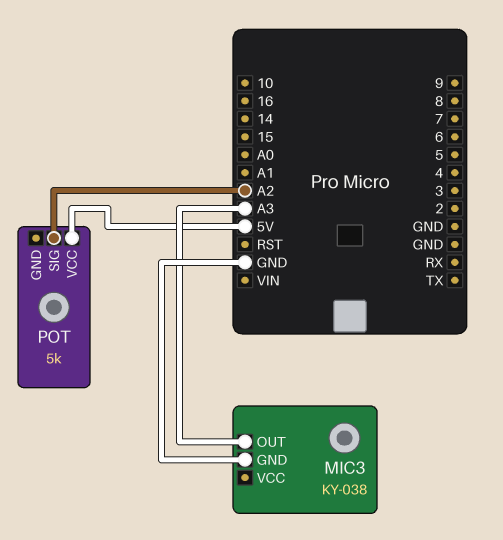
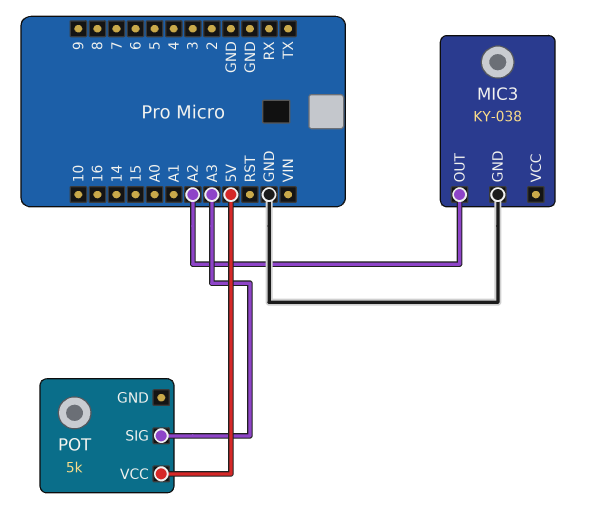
MIC3 pin OUT: A3 -> A2
POT pin SIG: A2 -> A3

